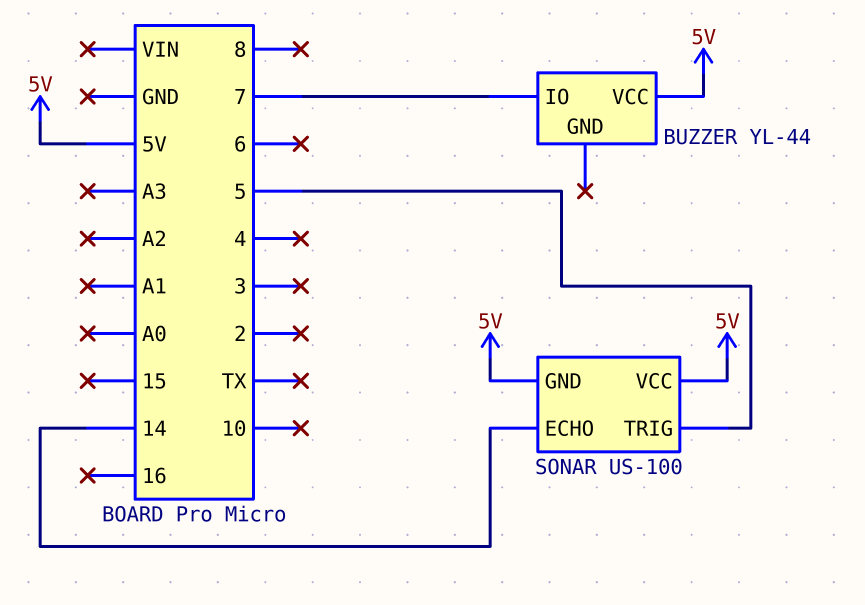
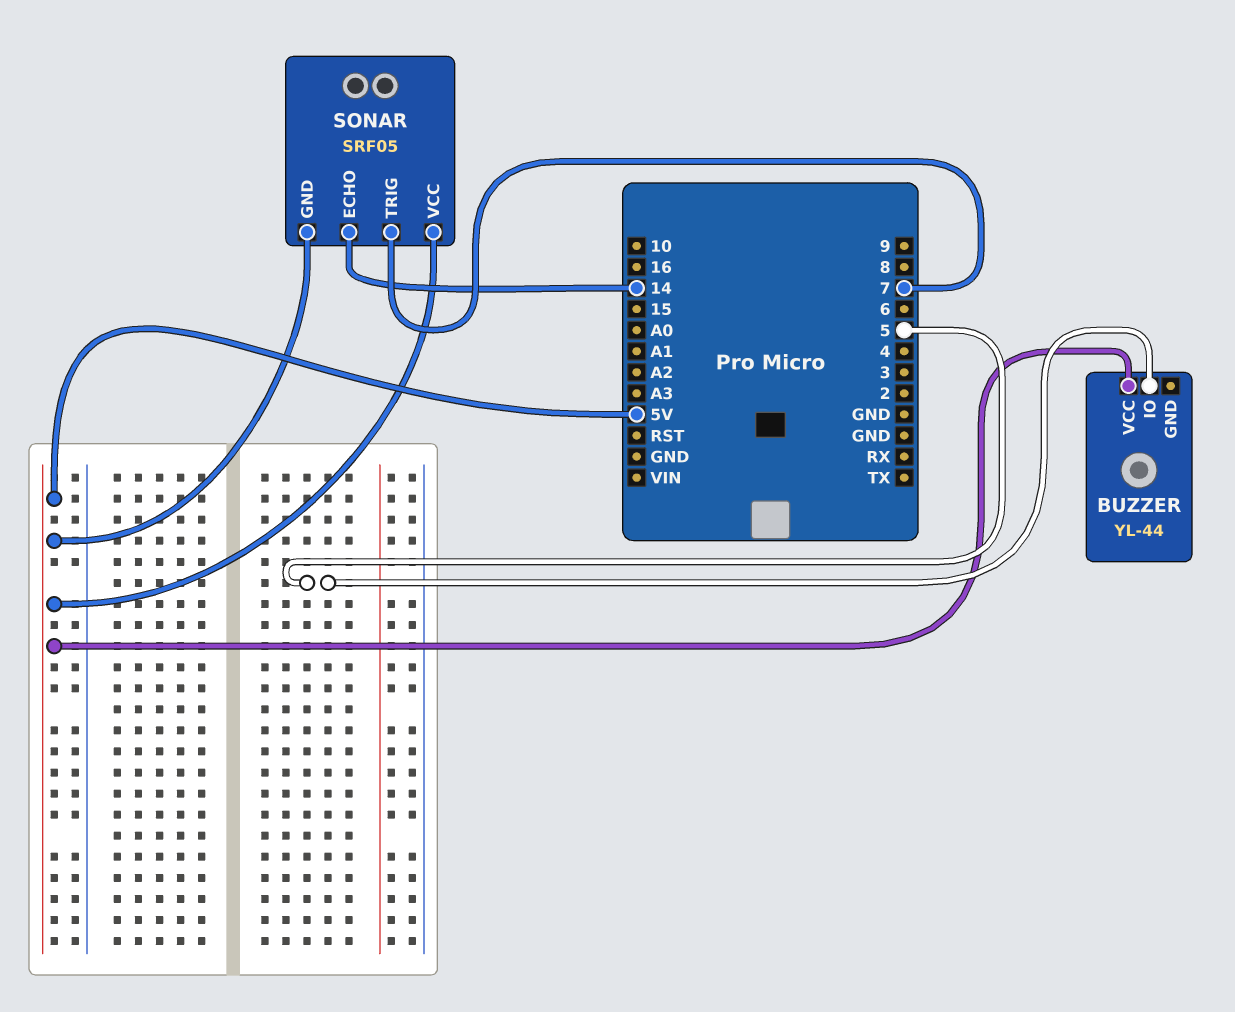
BUZZER pin IO: 7 -> 5
SONAR: US-100 -> SRF05
SONAR pin TRIG: 5 -> 7

